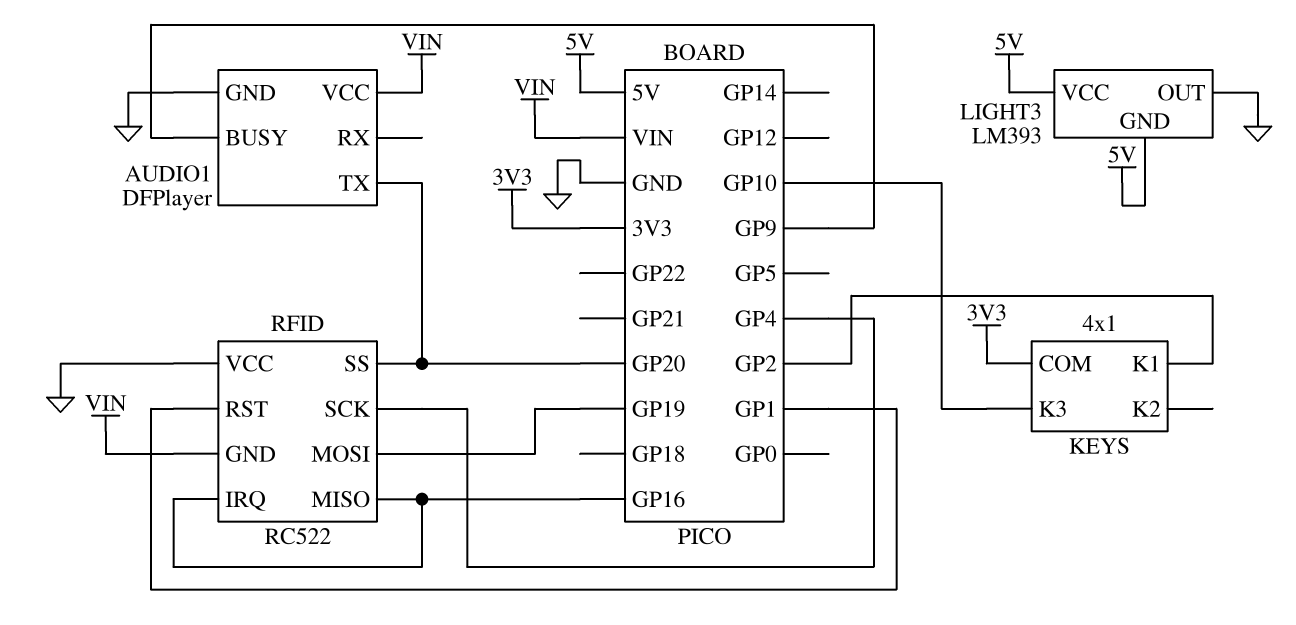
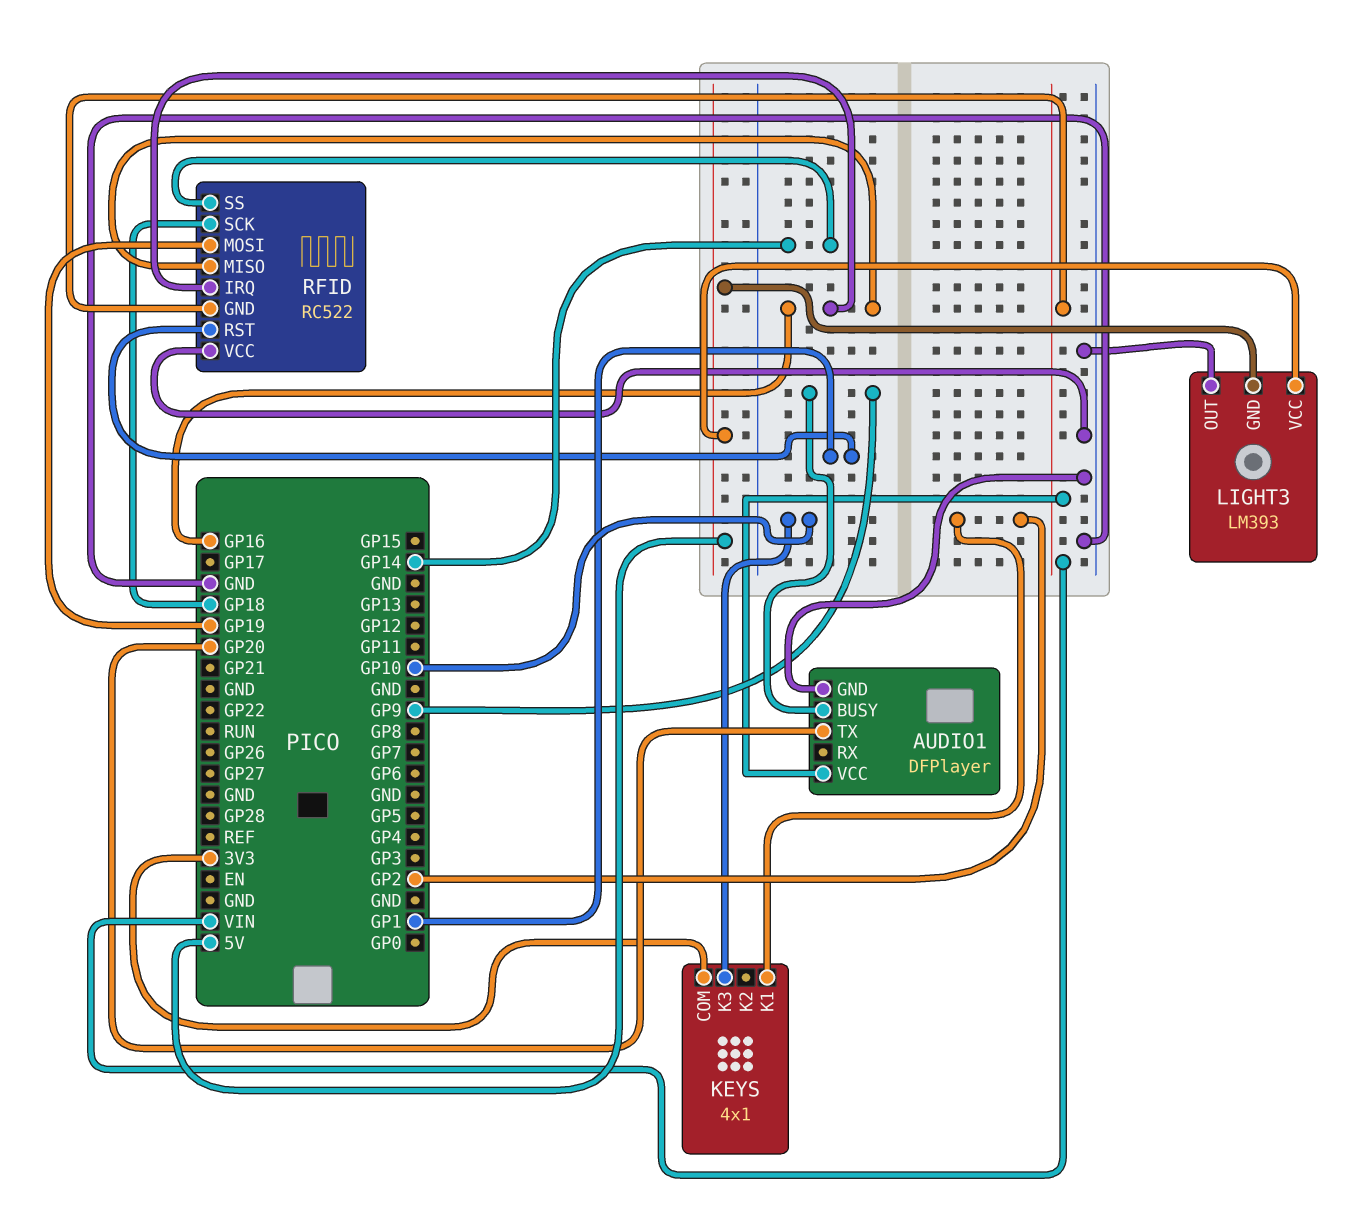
RFID pin SCK: GP4 -> GP18
RFID pin SS: GP20 -> GP14

